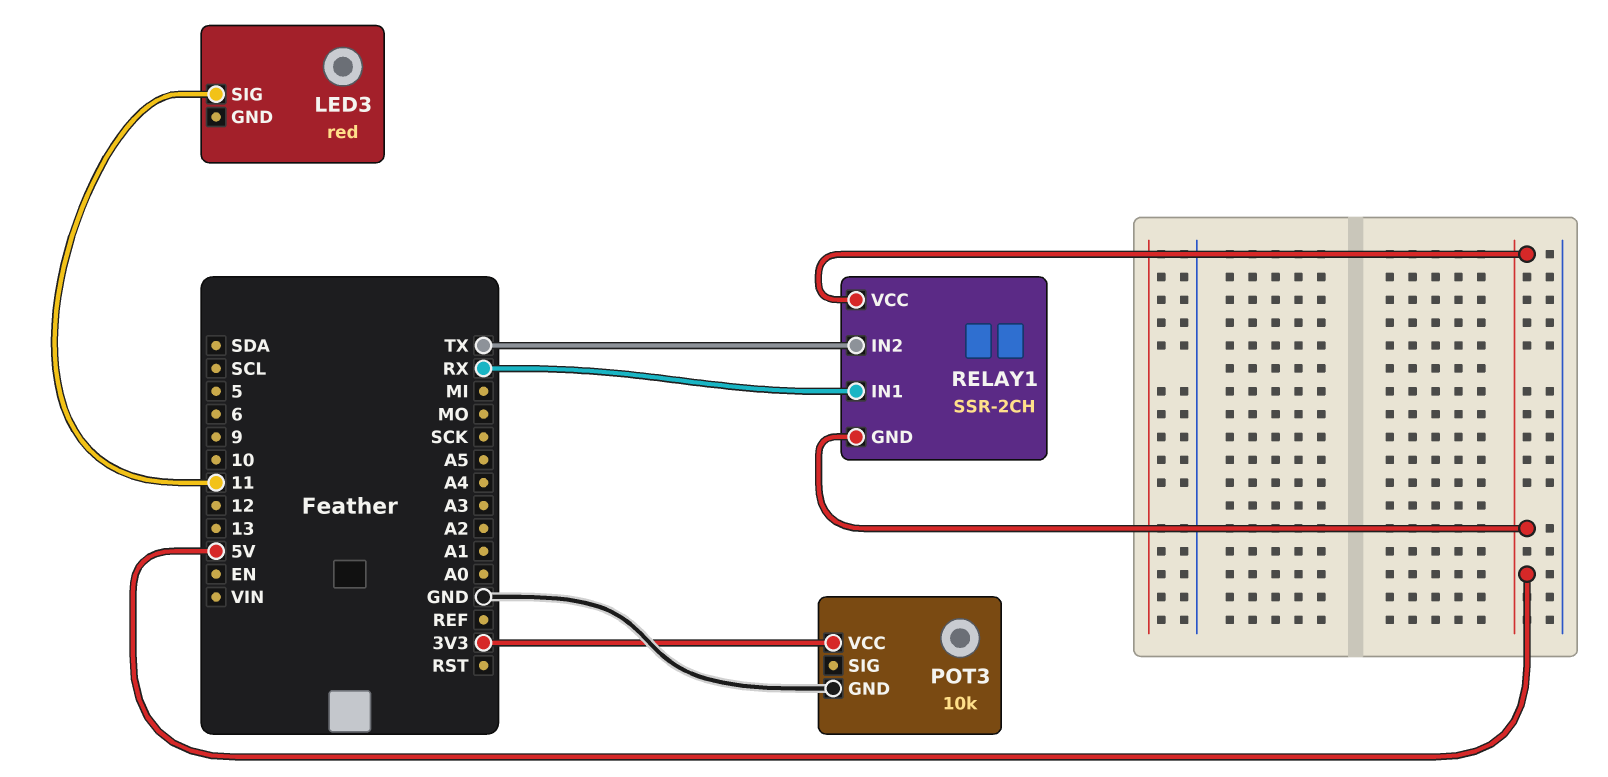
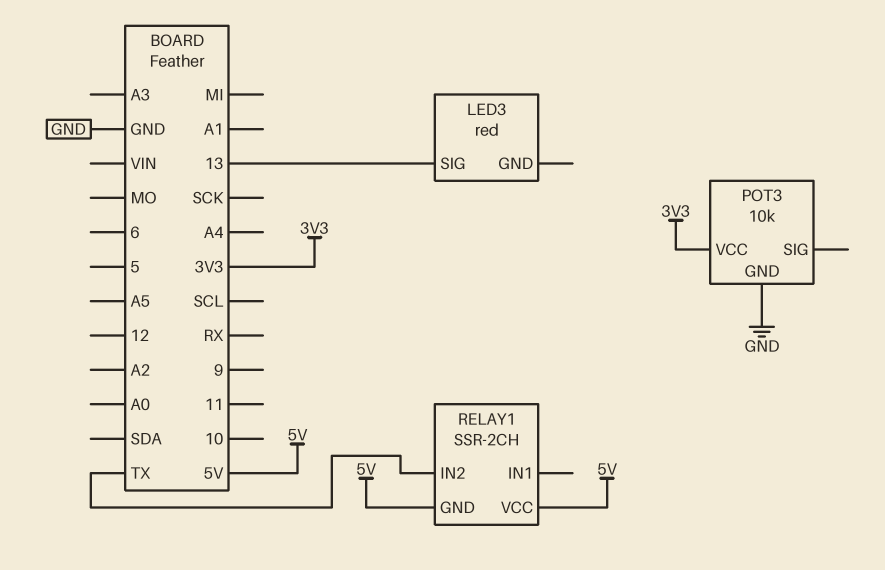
LED3 pin SIG: 11 -> 13
RELAY1 pin IN1: RX -> none

